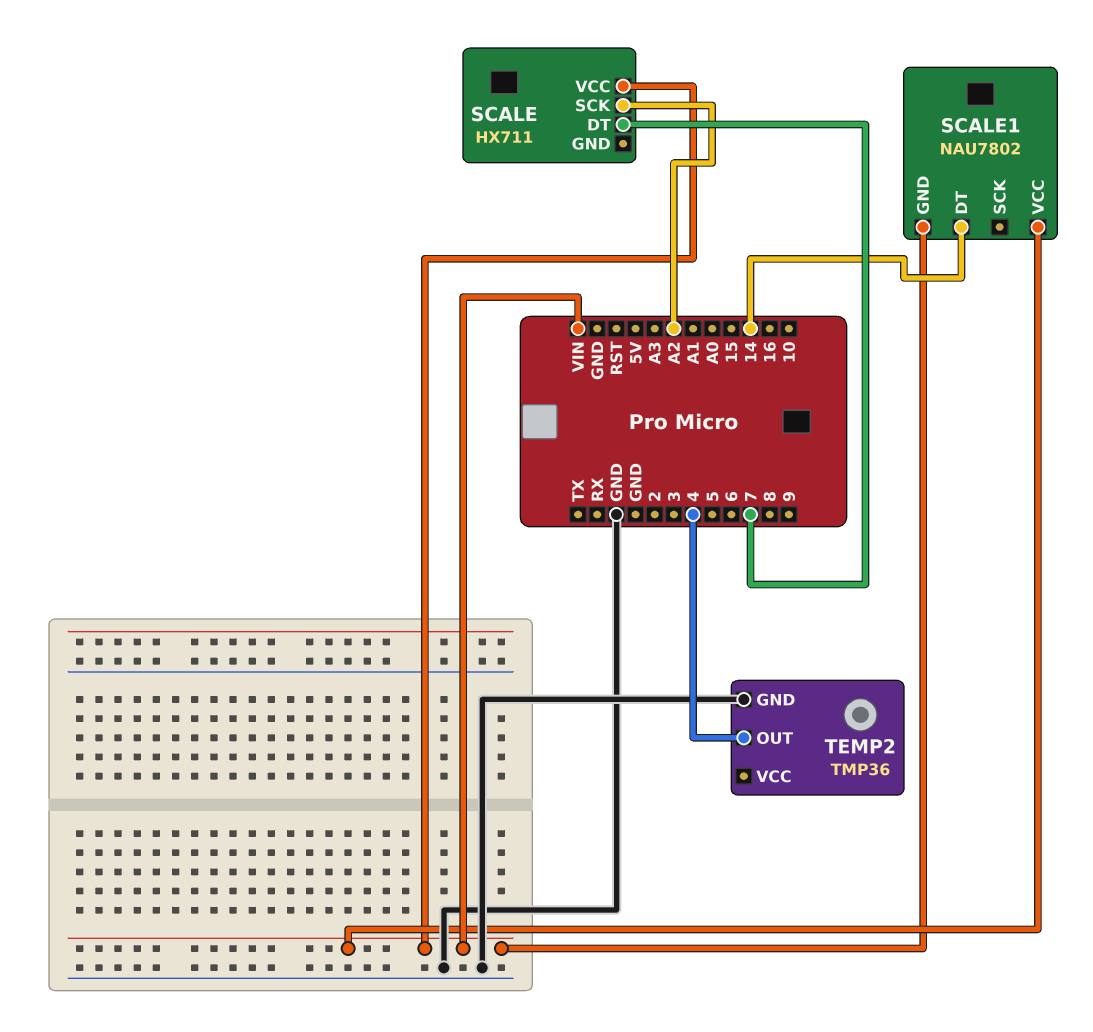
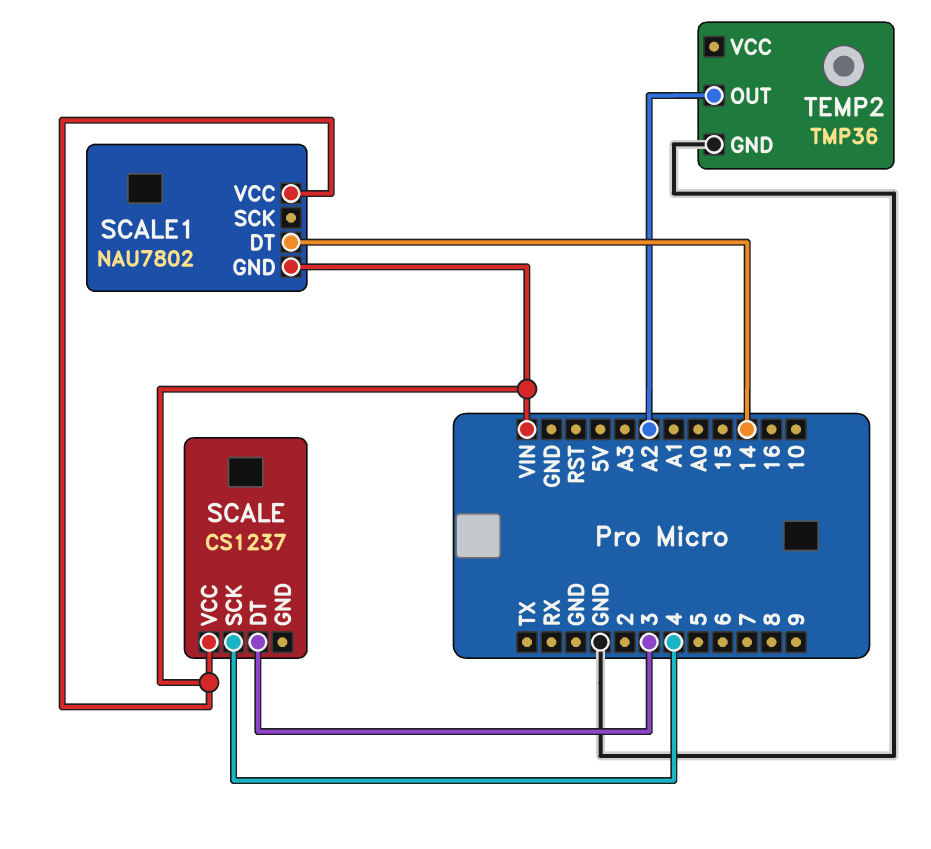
SCALE: HX711 -> CS1237
SCALE pin DT: 7 -> 3
SCALE pin SCK: A2 -> 4
TEMP2 pin OUT: 4 -> A2

